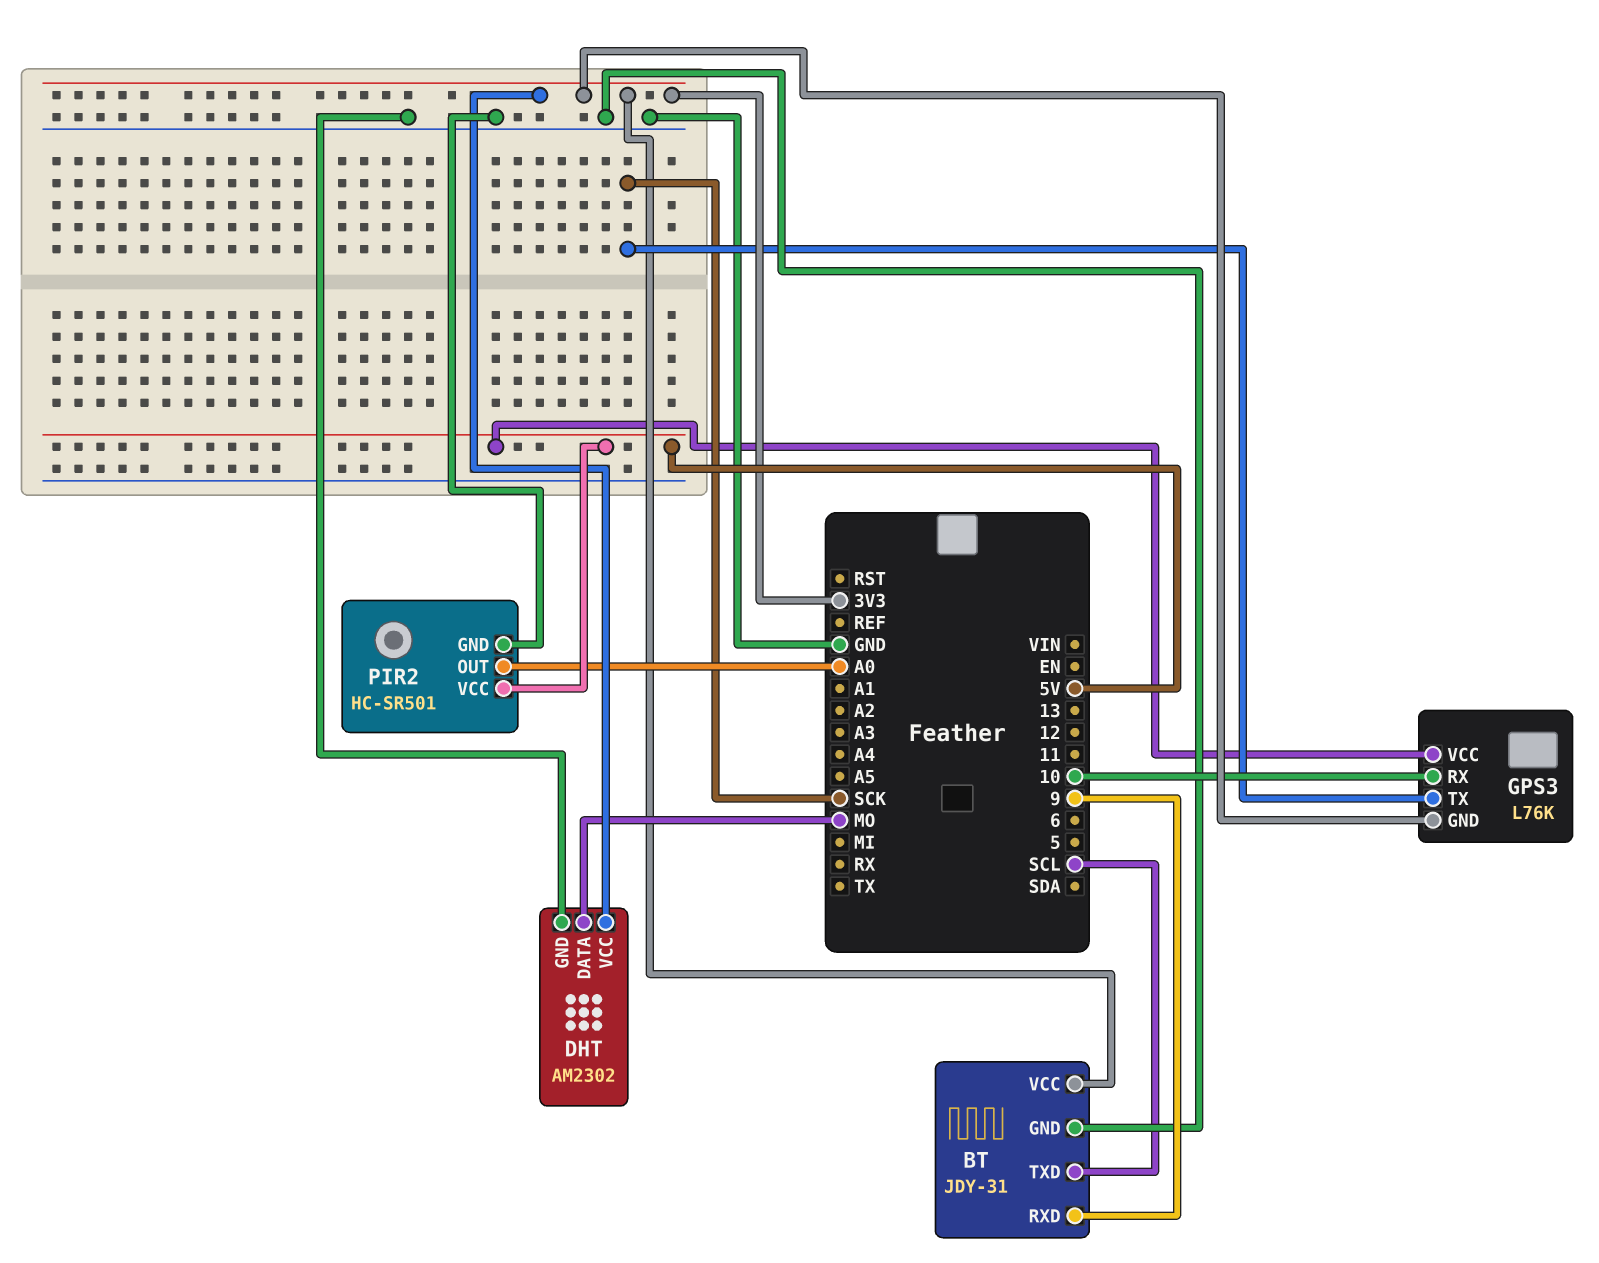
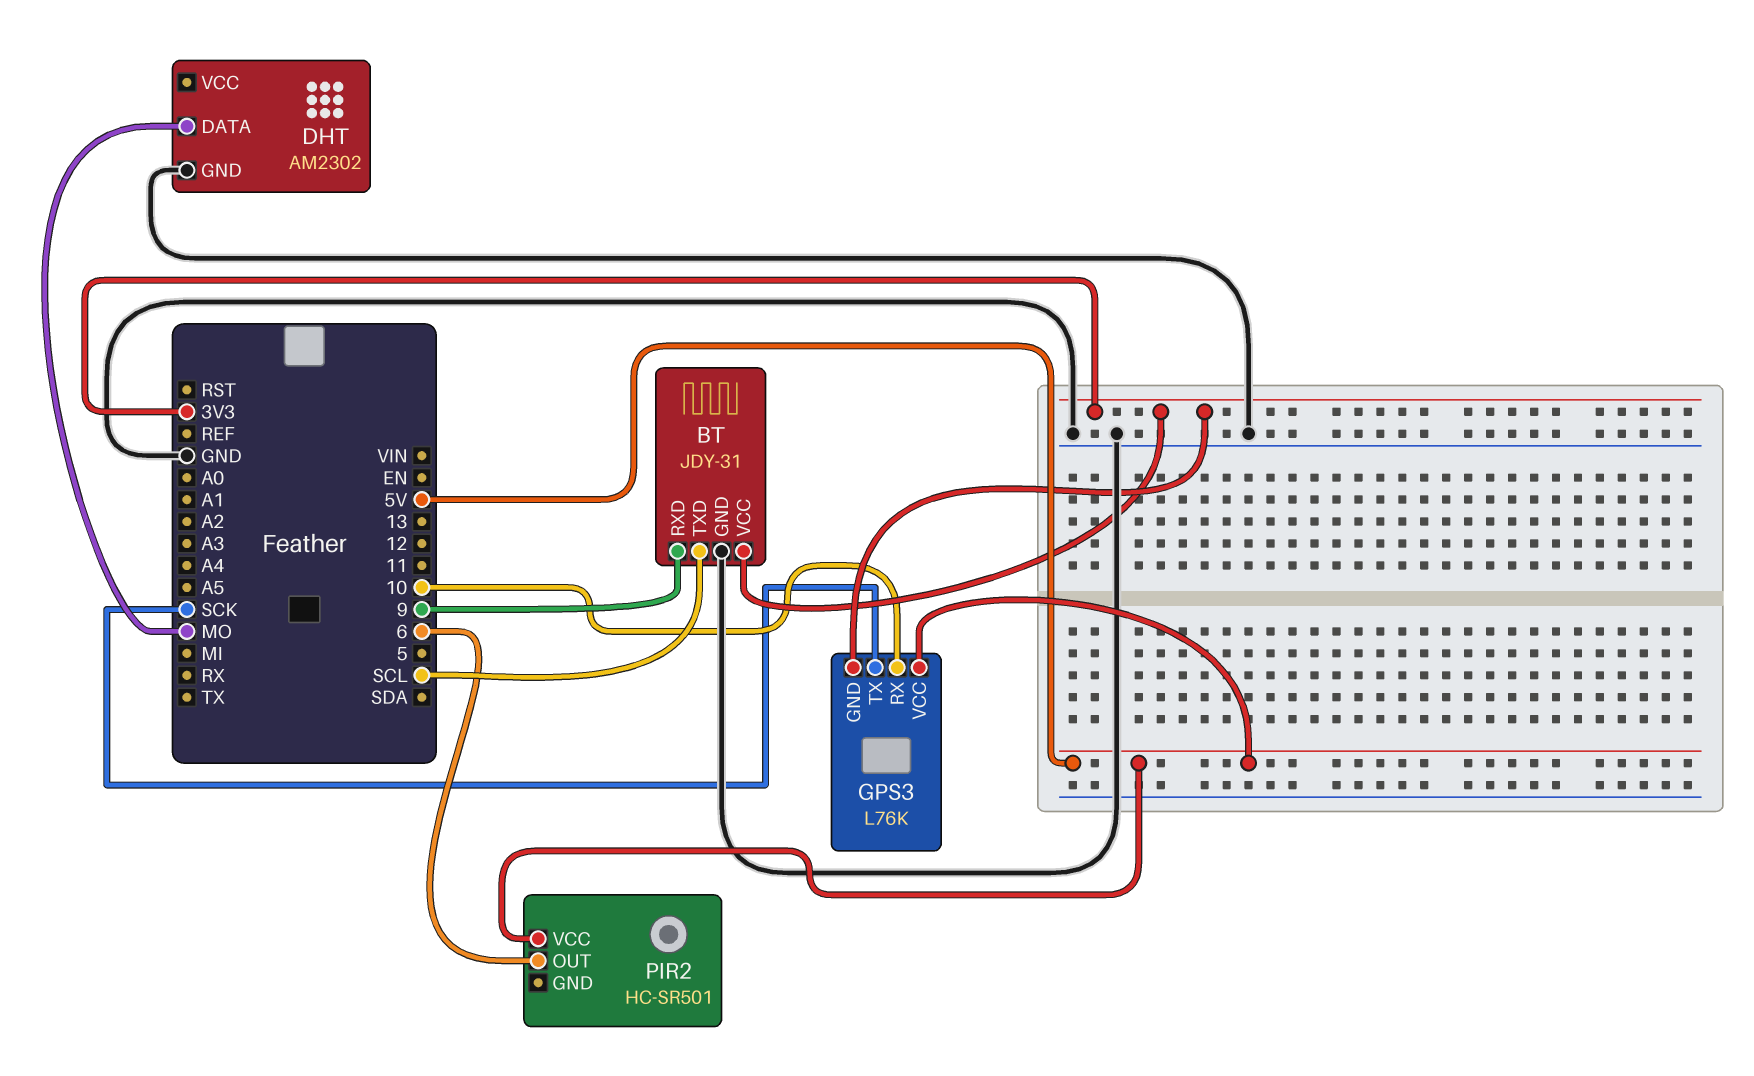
DHT pin VCC: 3V3 -> none
PIR2 pin GND: GND -> none
PIR2 pin OUT: A0 -> 6

